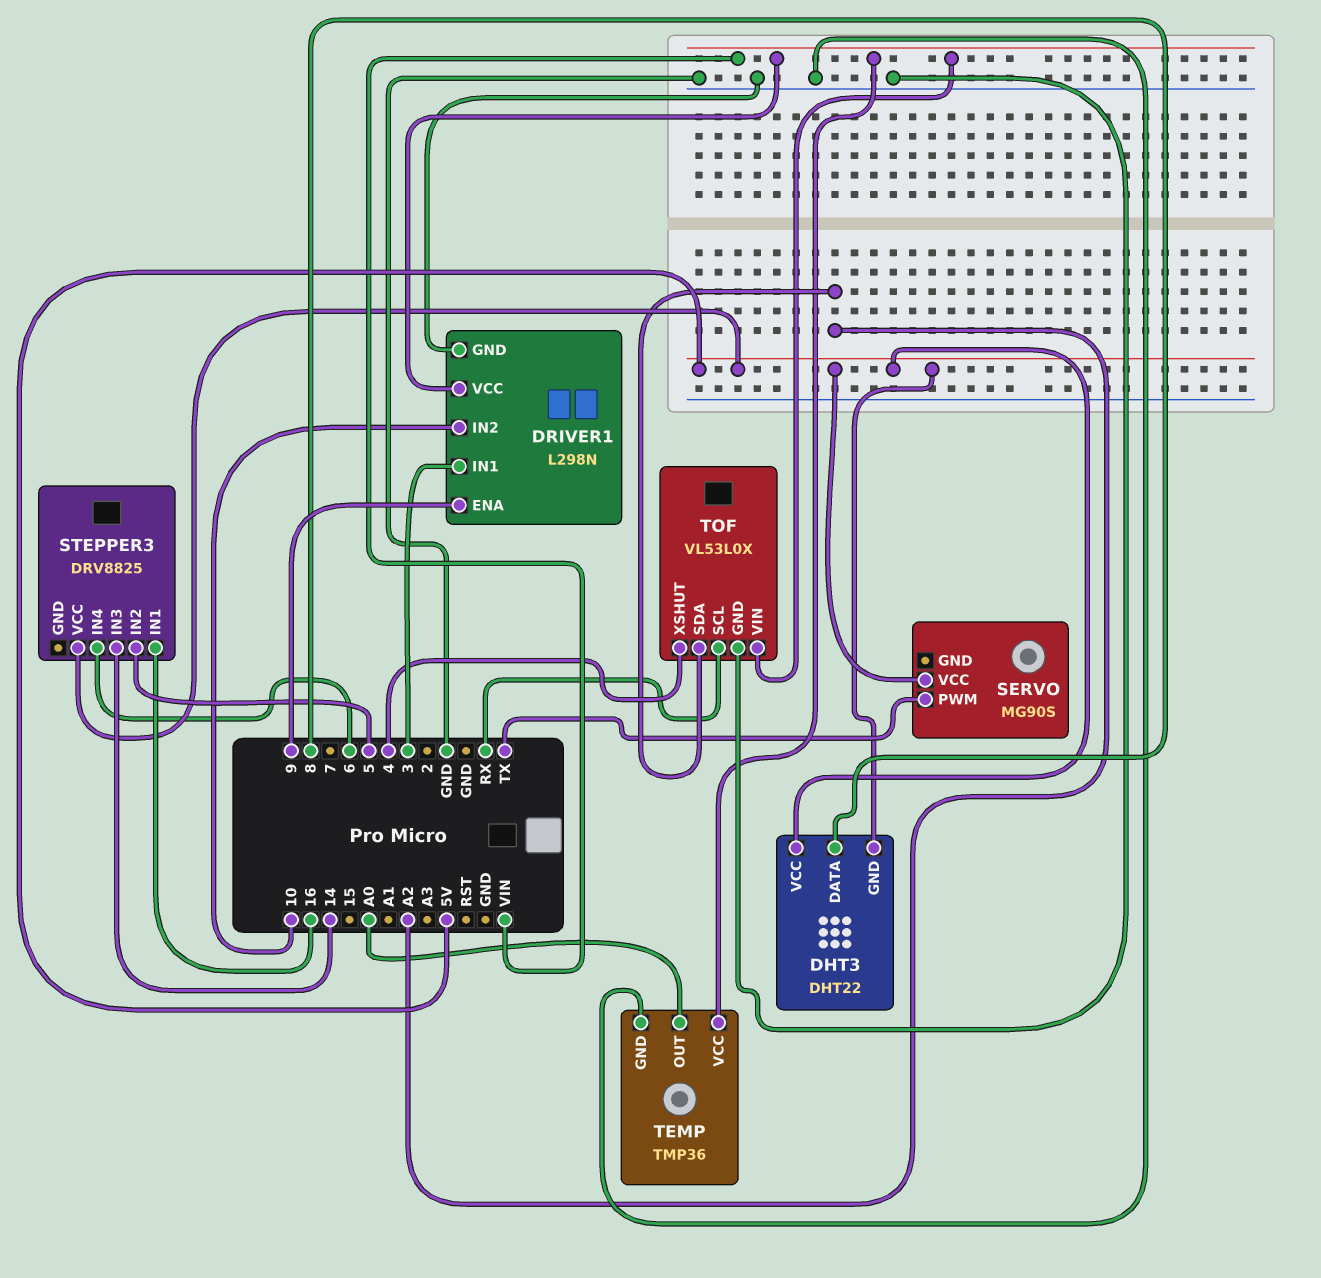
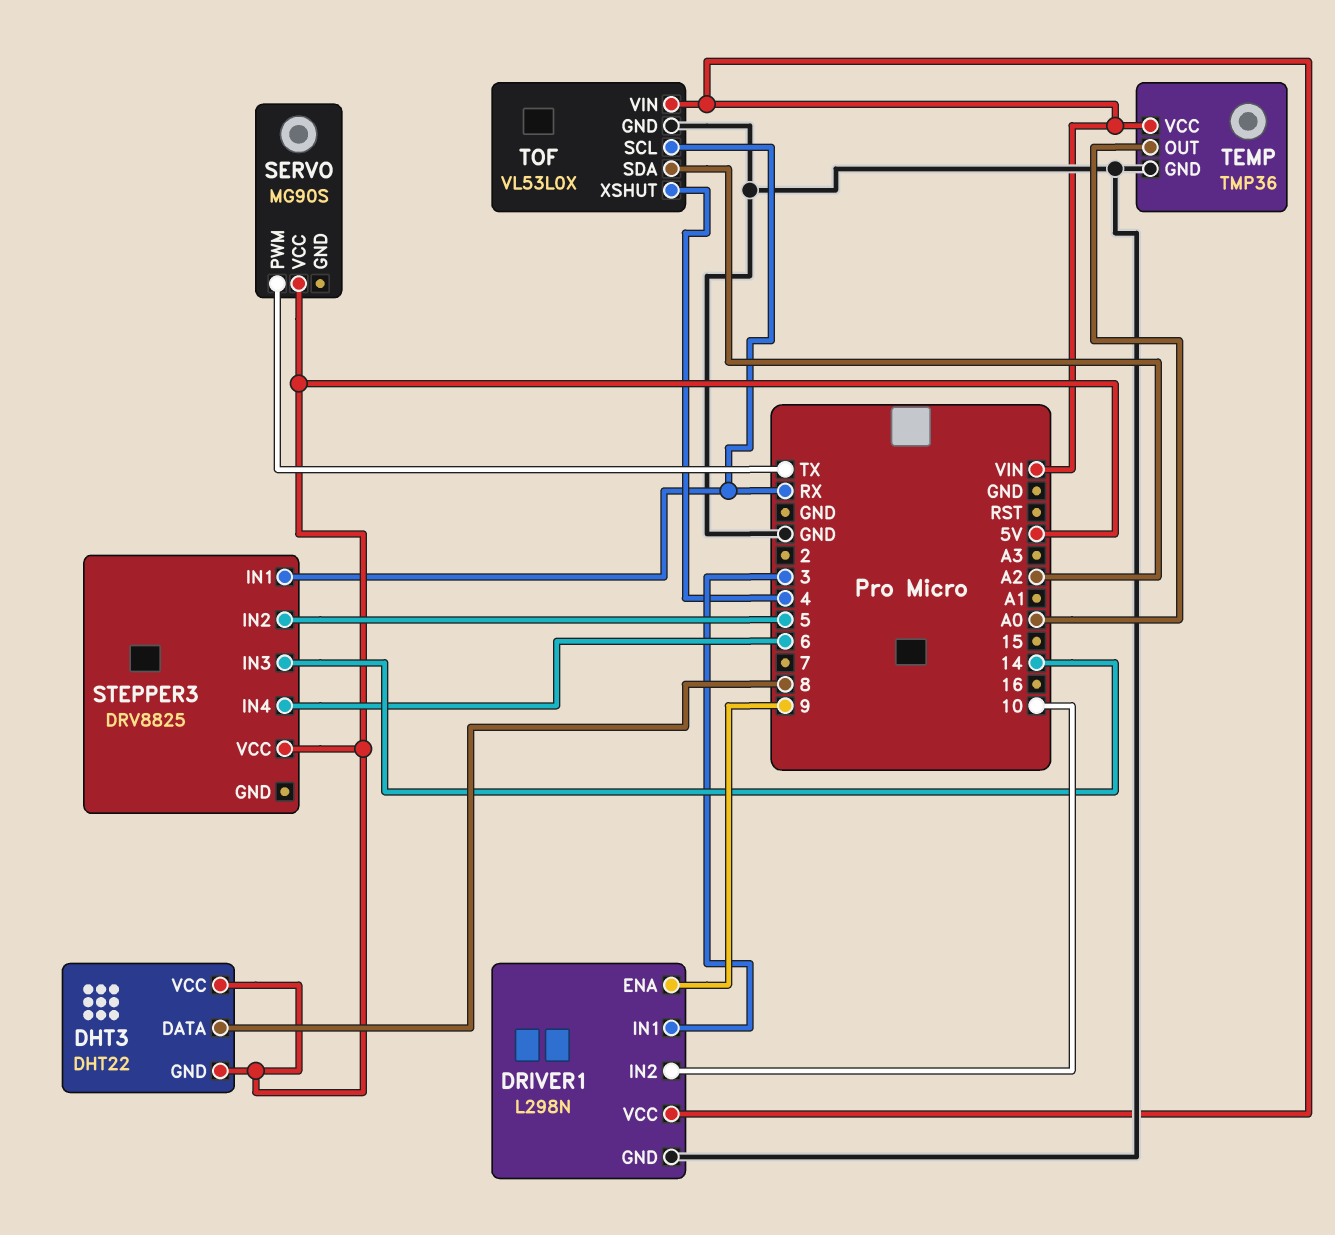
STEPPER3 pin IN1: 16 -> RX

